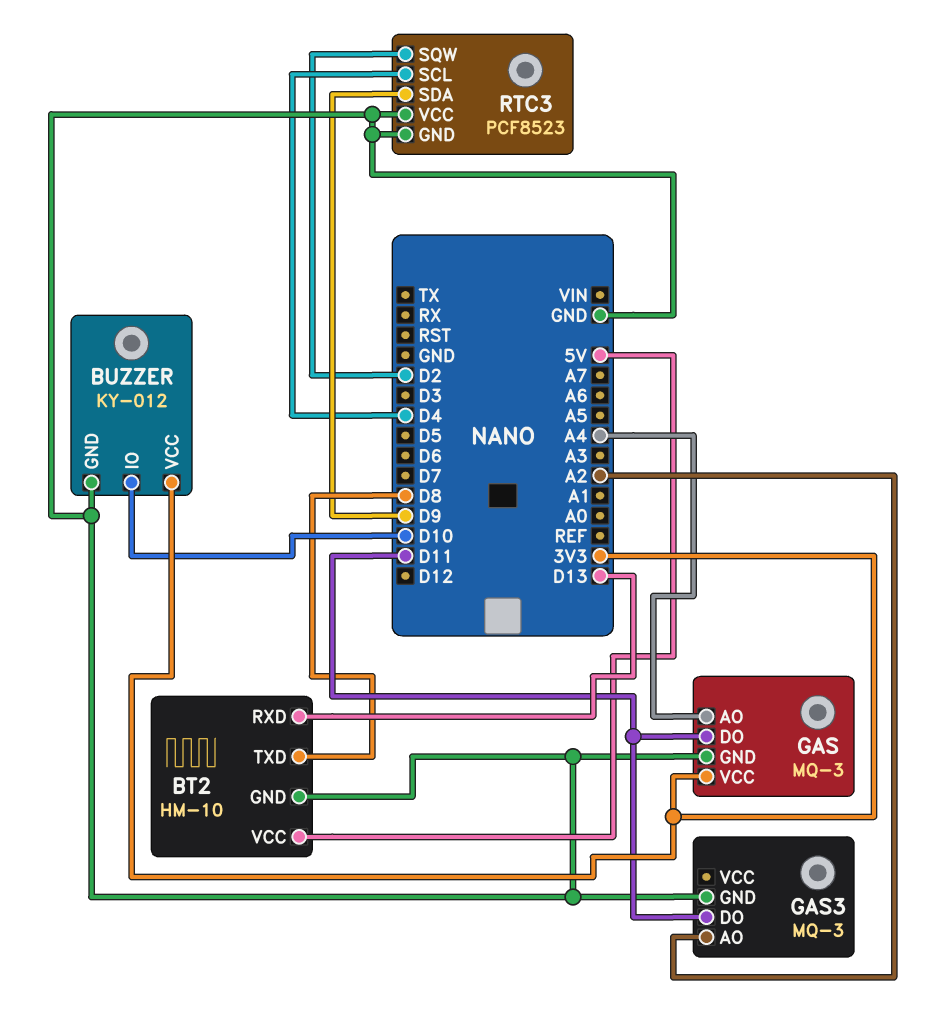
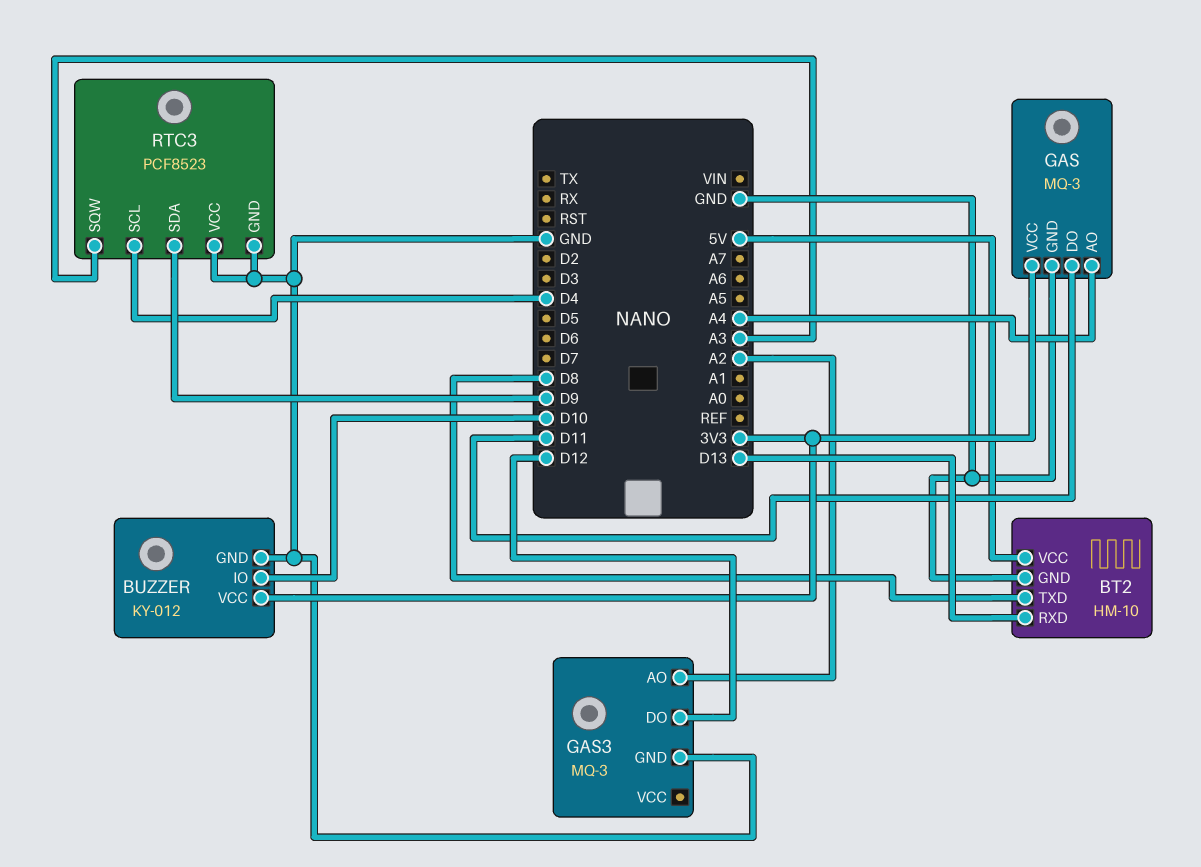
GAS3 pin DO: D11 -> D12
RTC3 pin SQW: D2 -> A3

